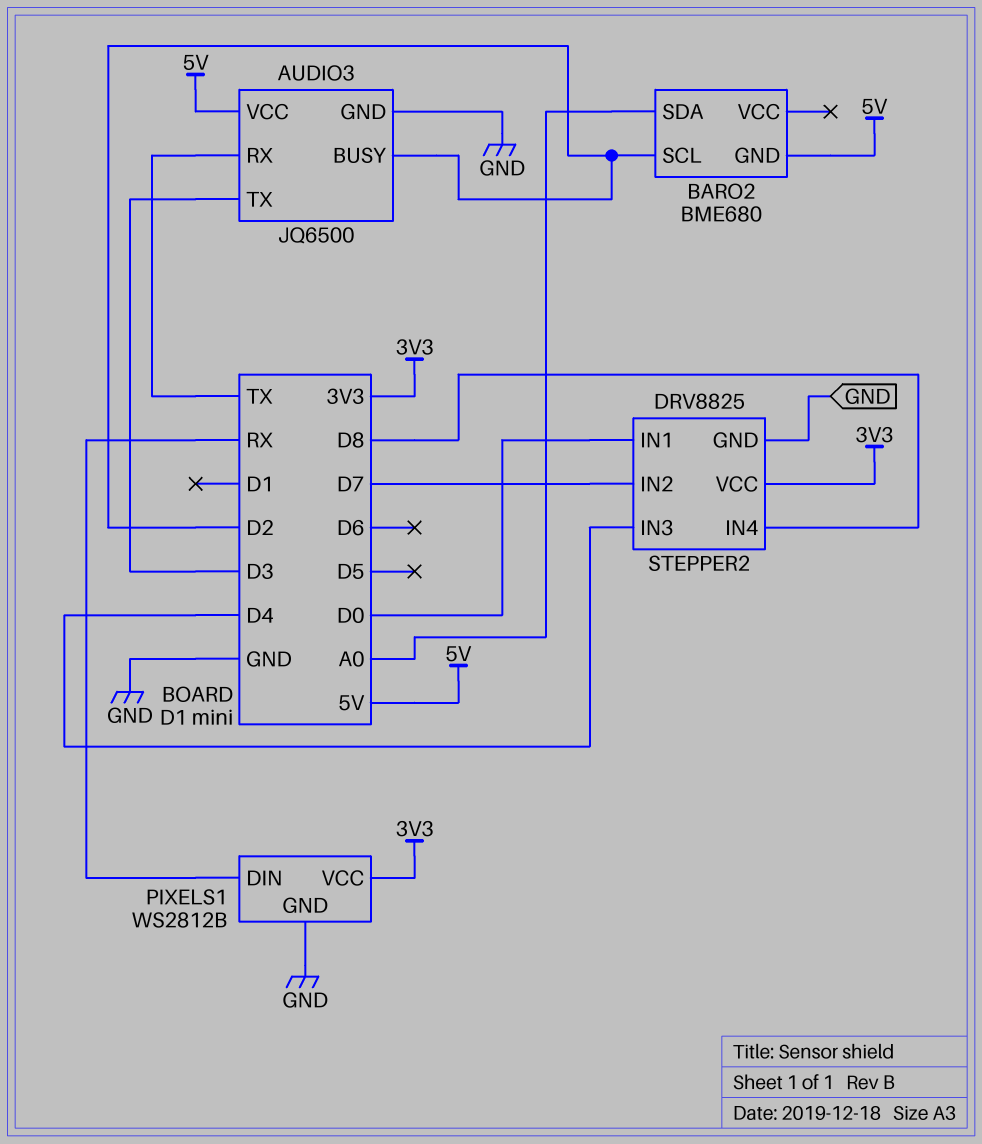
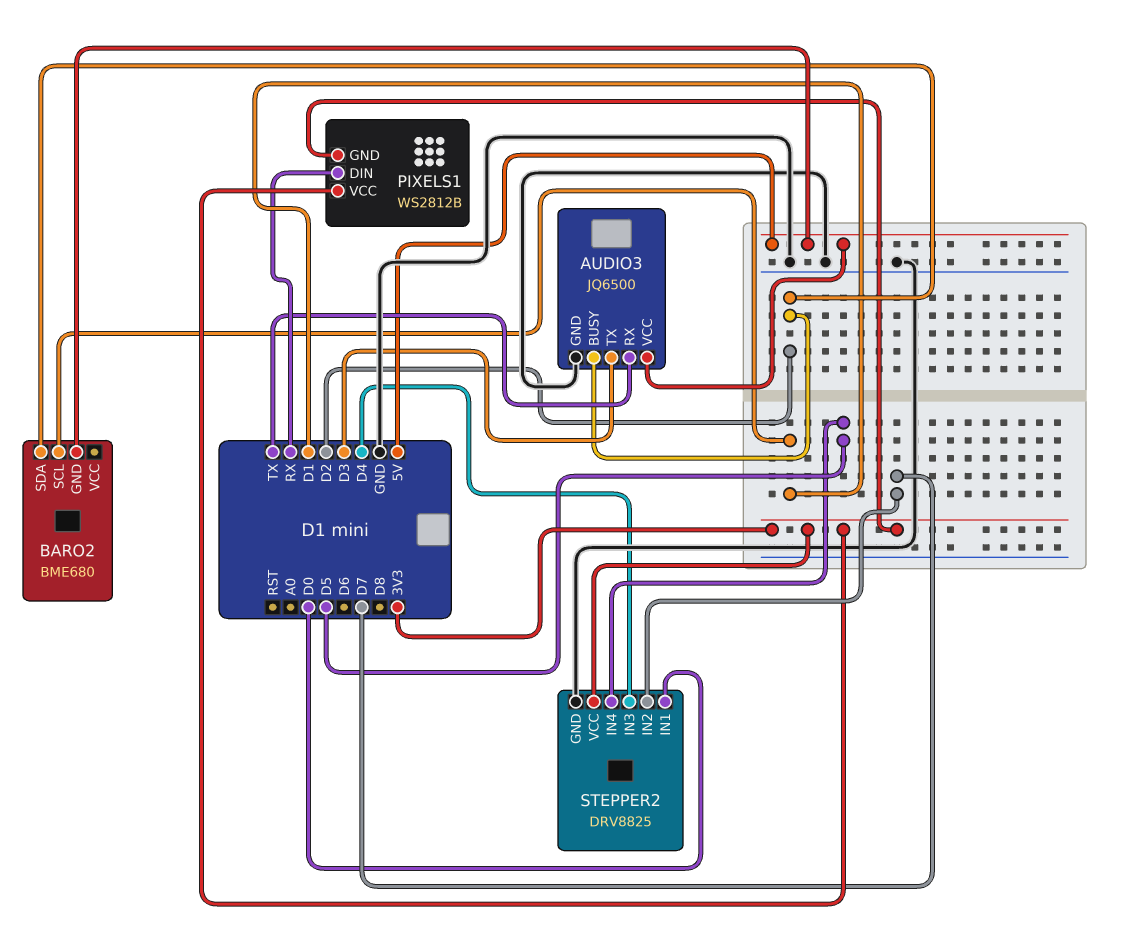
BARO2 pin SCL: D2 -> D1
BARO2 pin SDA: A0 -> D2
PIXELS1 pin GND: GND -> 3V3
STEPPER2 pin IN4: D8 -> D5

